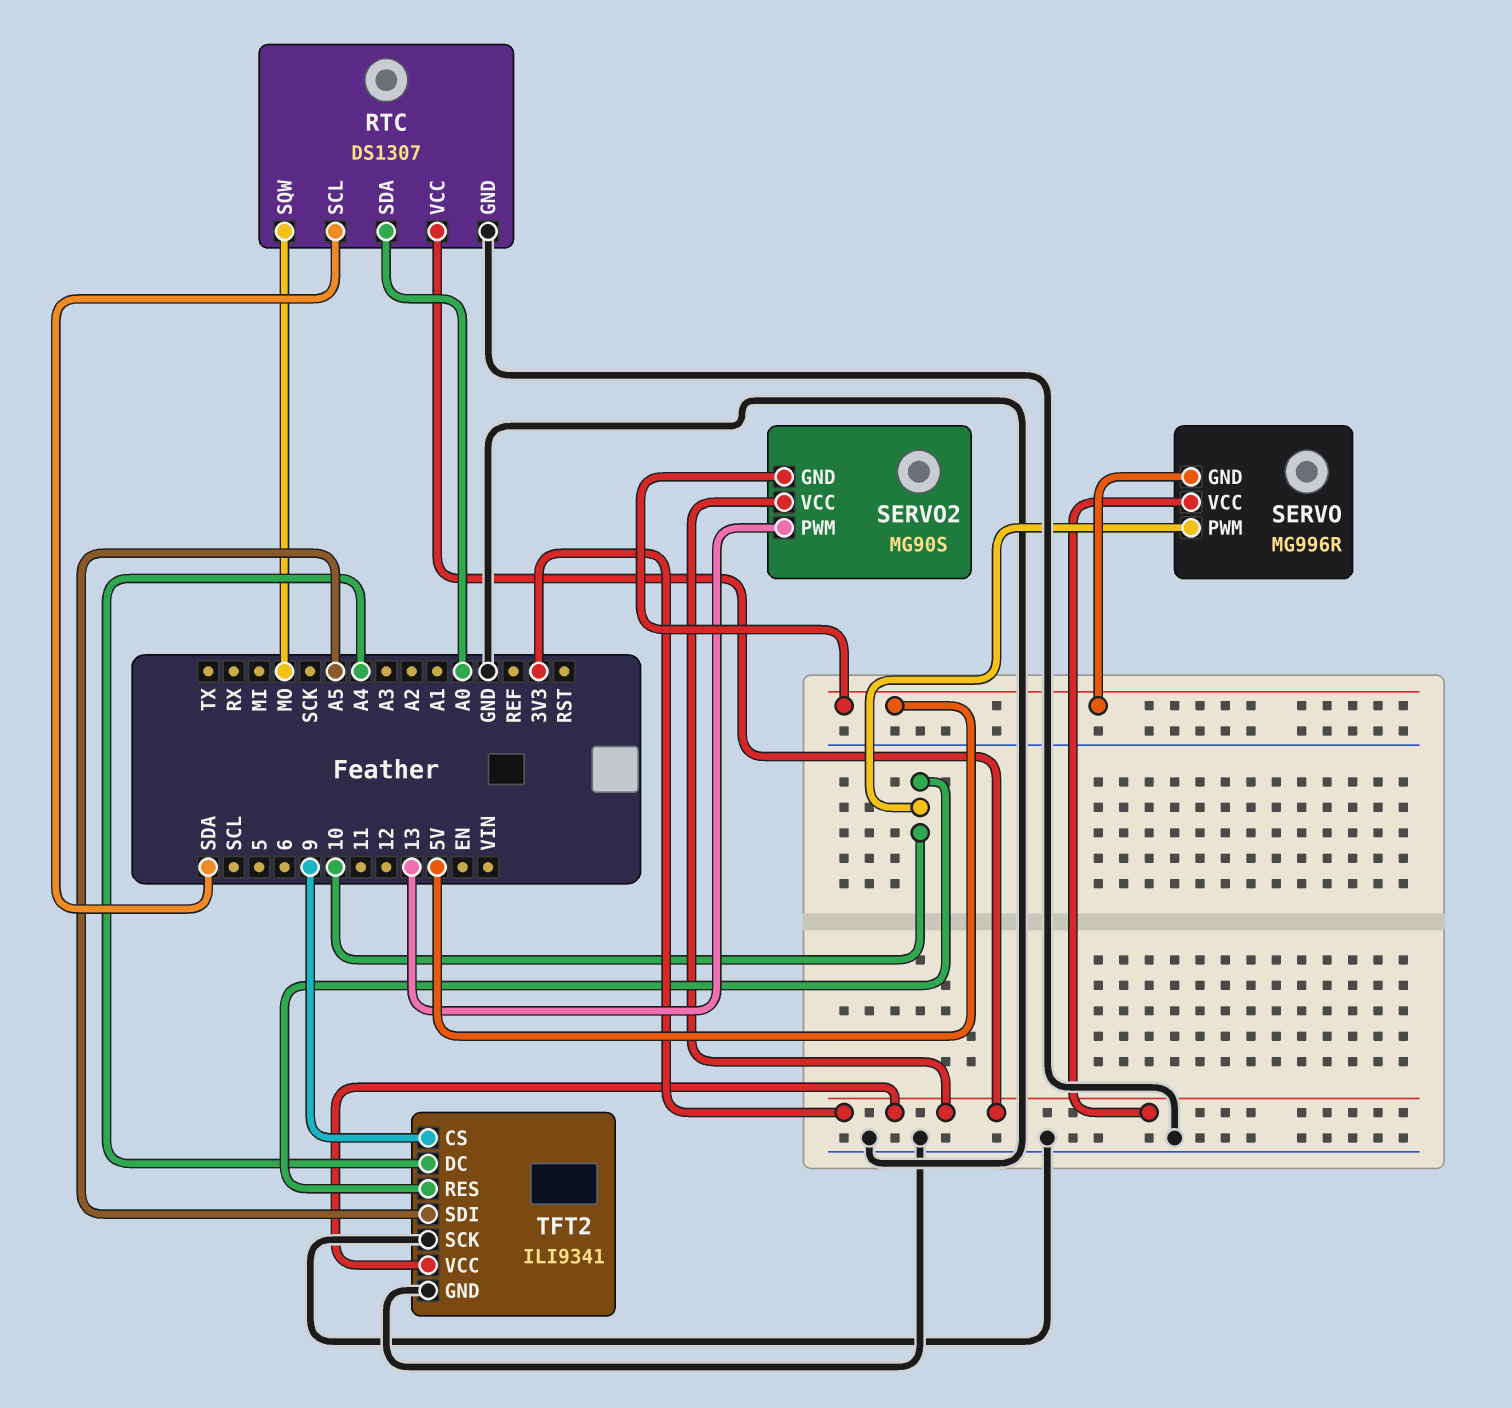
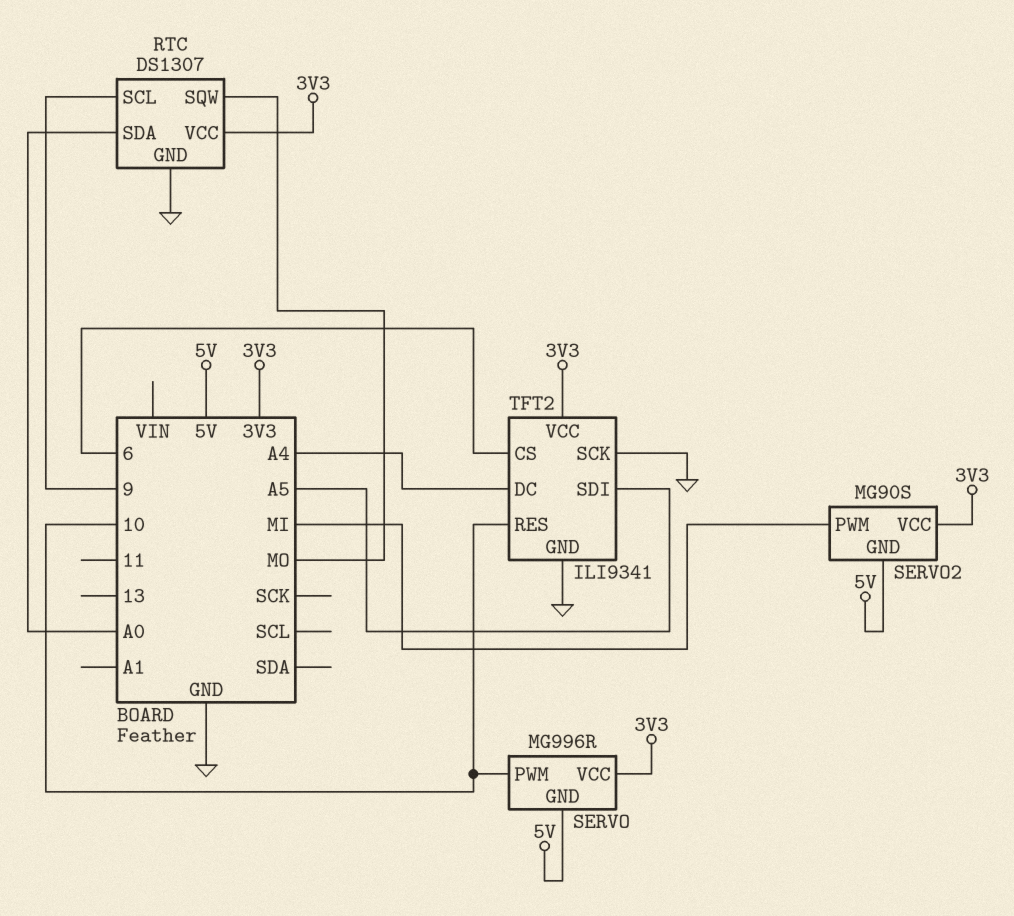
RTC pin SCL: SDA -> 9
SERVO2 pin PWM: 13 -> MI
TFT2 pin CS: 9 -> 6

